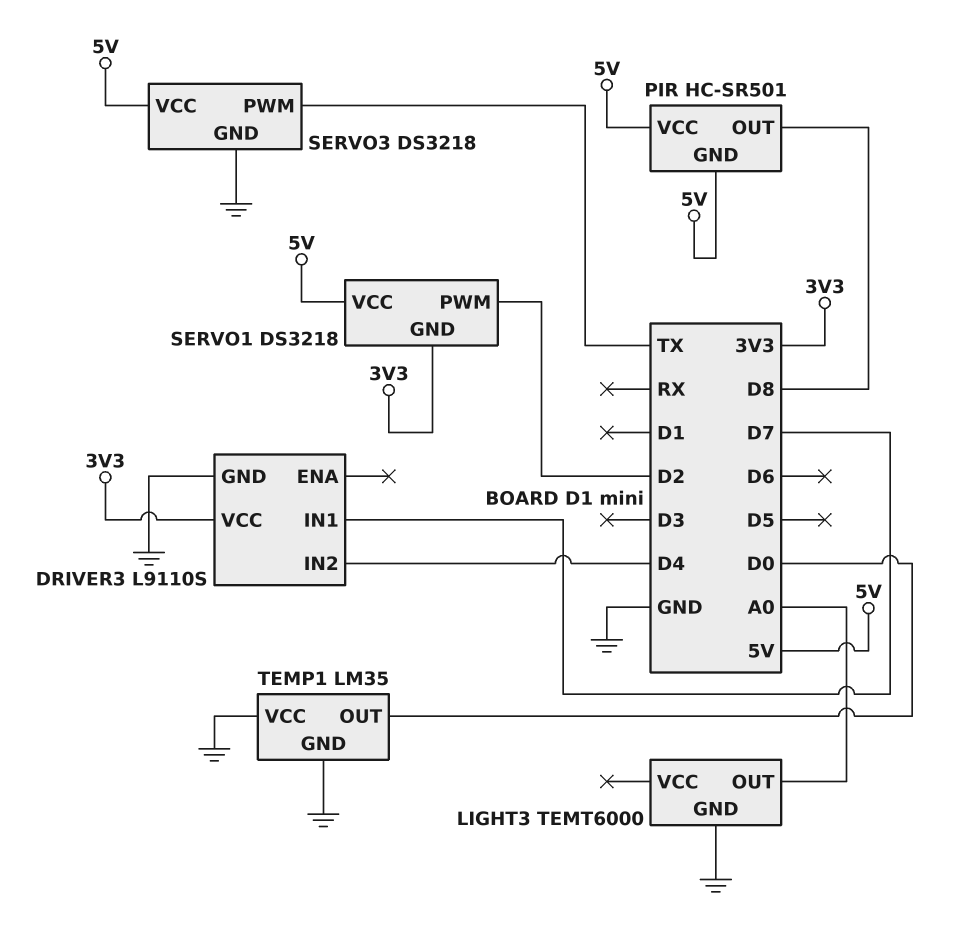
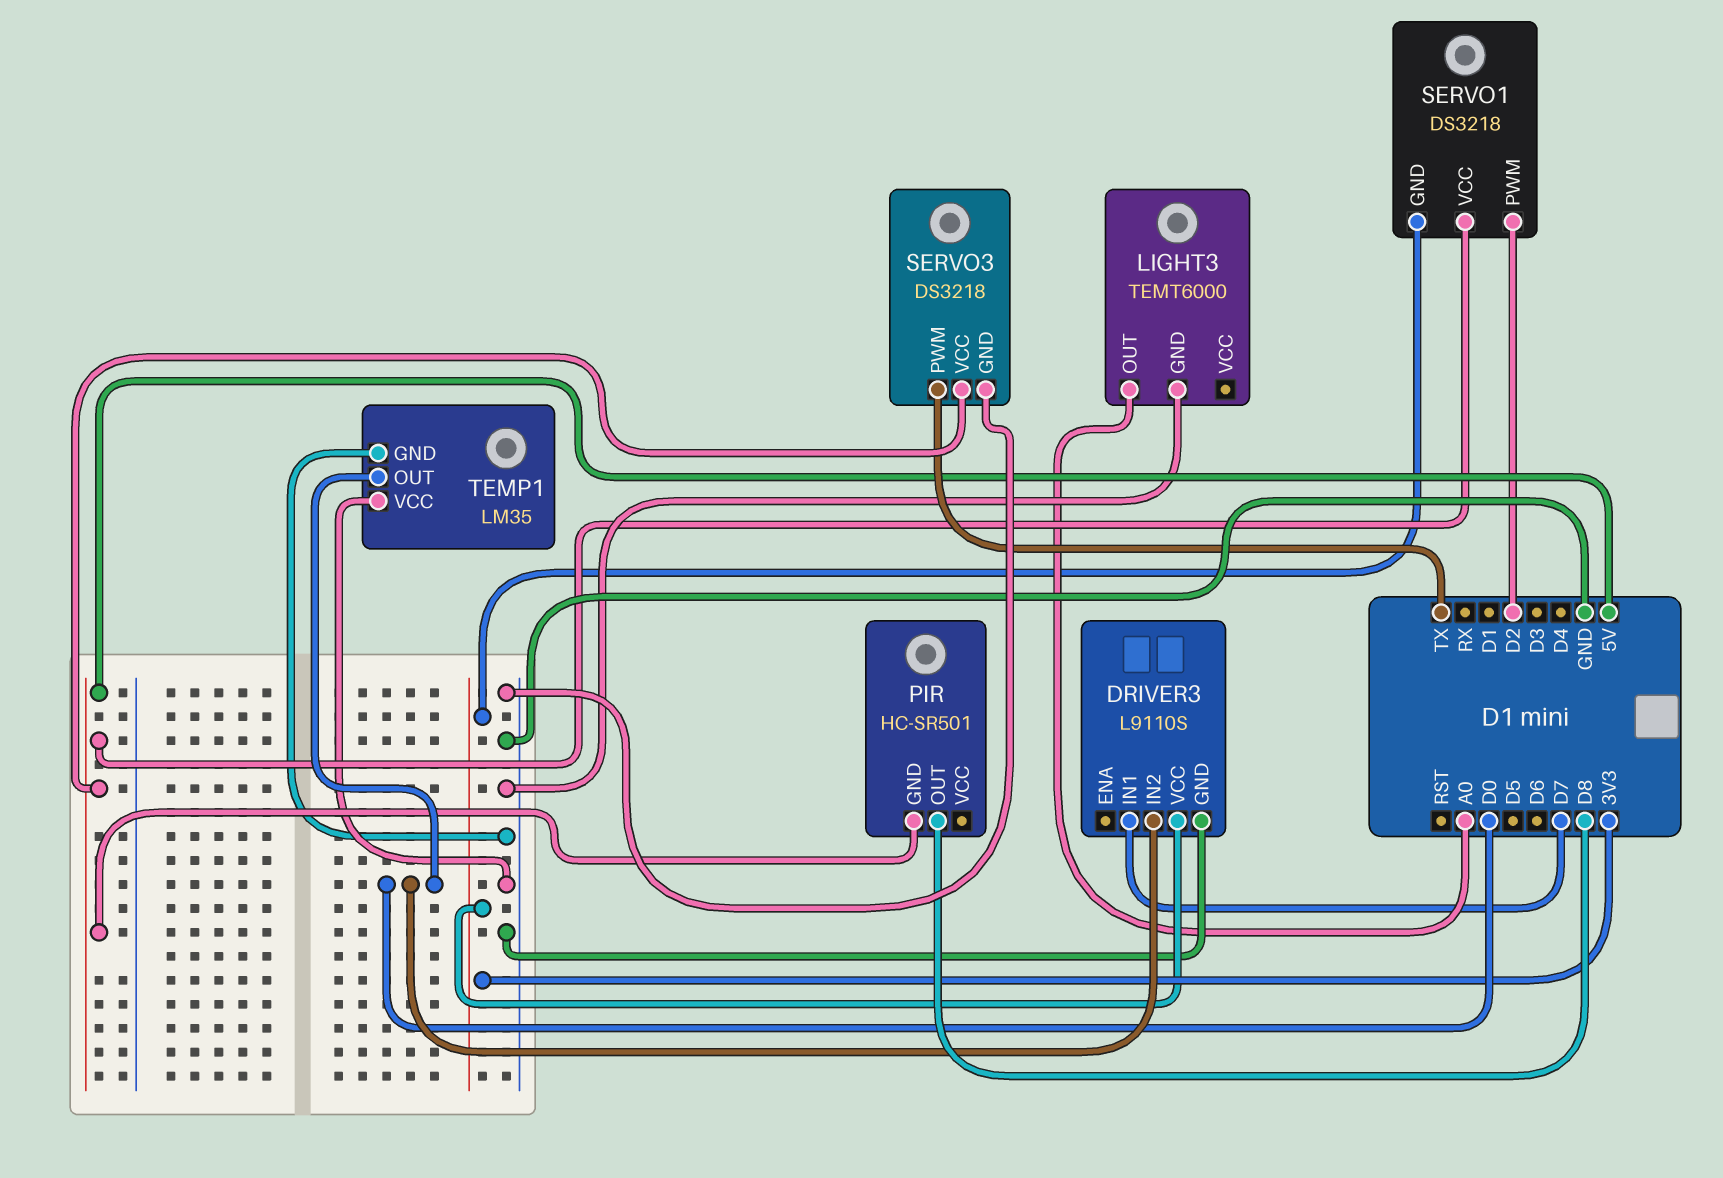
DRIVER3 pin IN2: D4 -> D0
PIR pin VCC: 5V -> none

